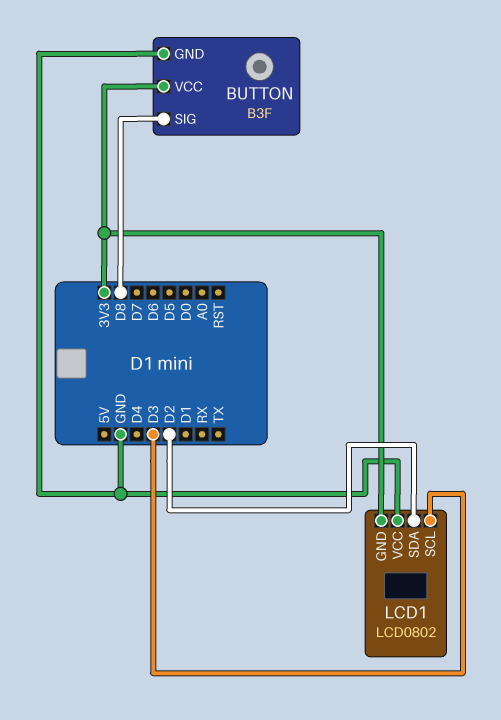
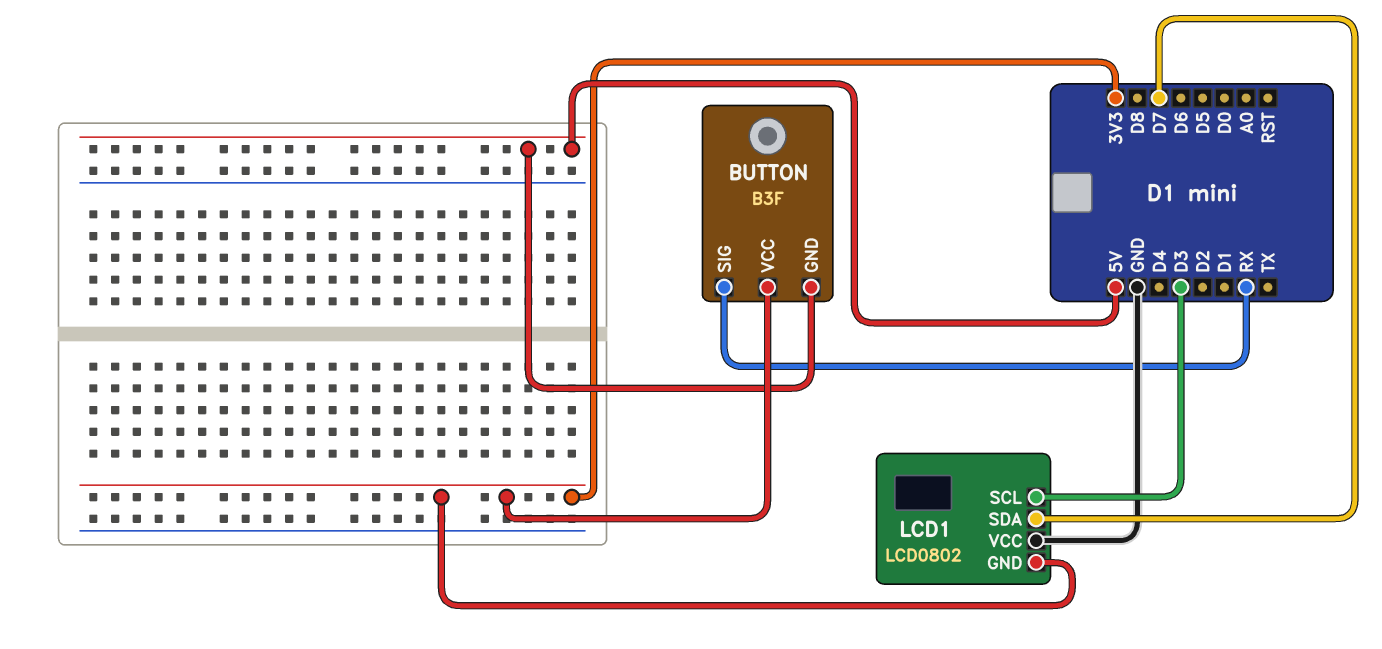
BUTTON pin GND: GND -> 5V
BUTTON pin SIG: D8 -> RX
LCD1 pin SDA: D2 -> D7

